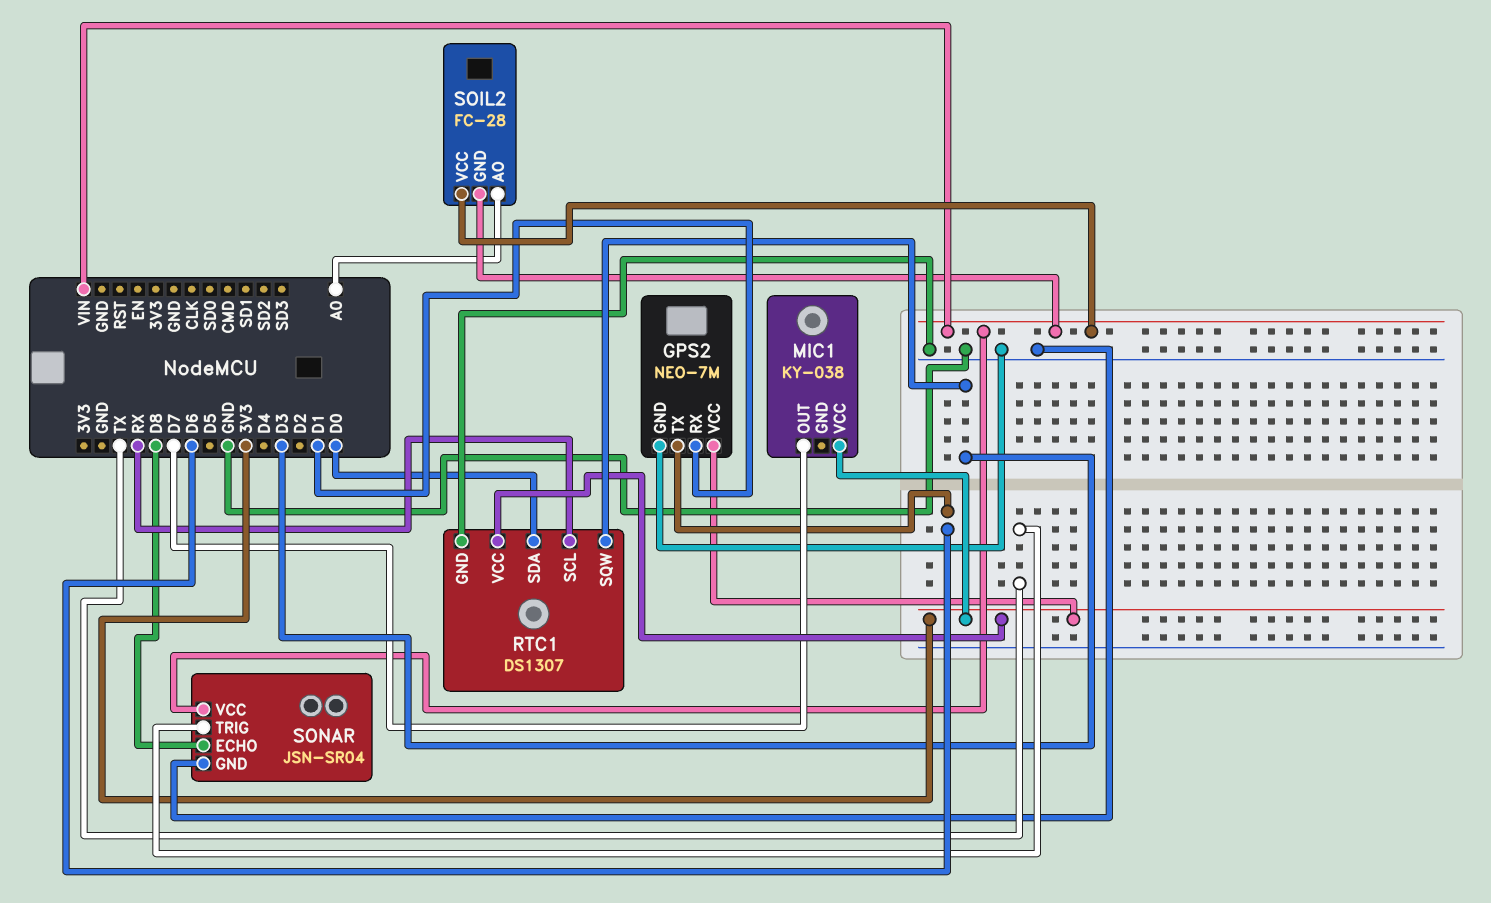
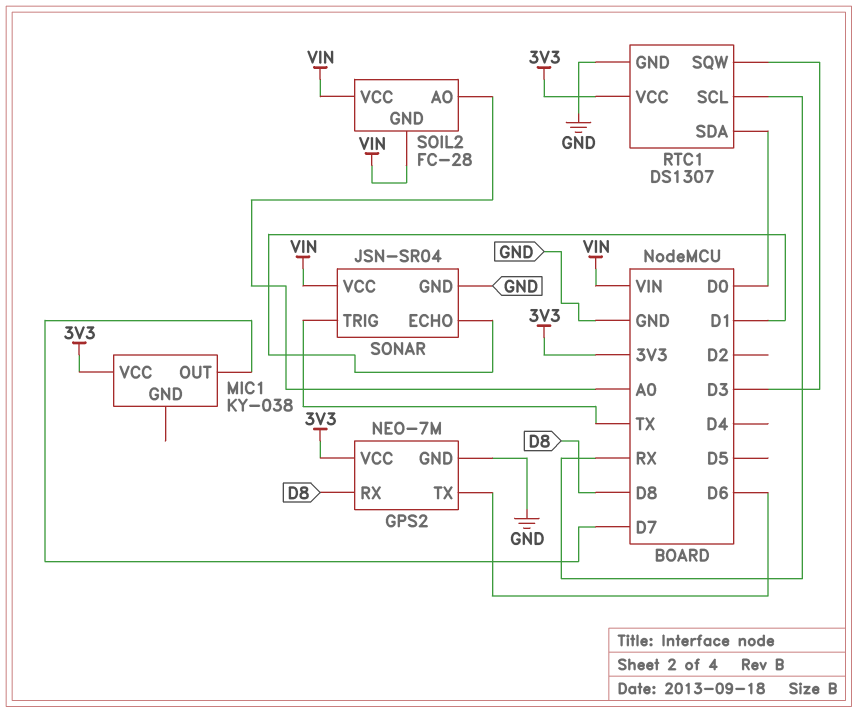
GPS2 pin RX: D1 -> D8
SONAR pin ECHO: D8 -> D1

